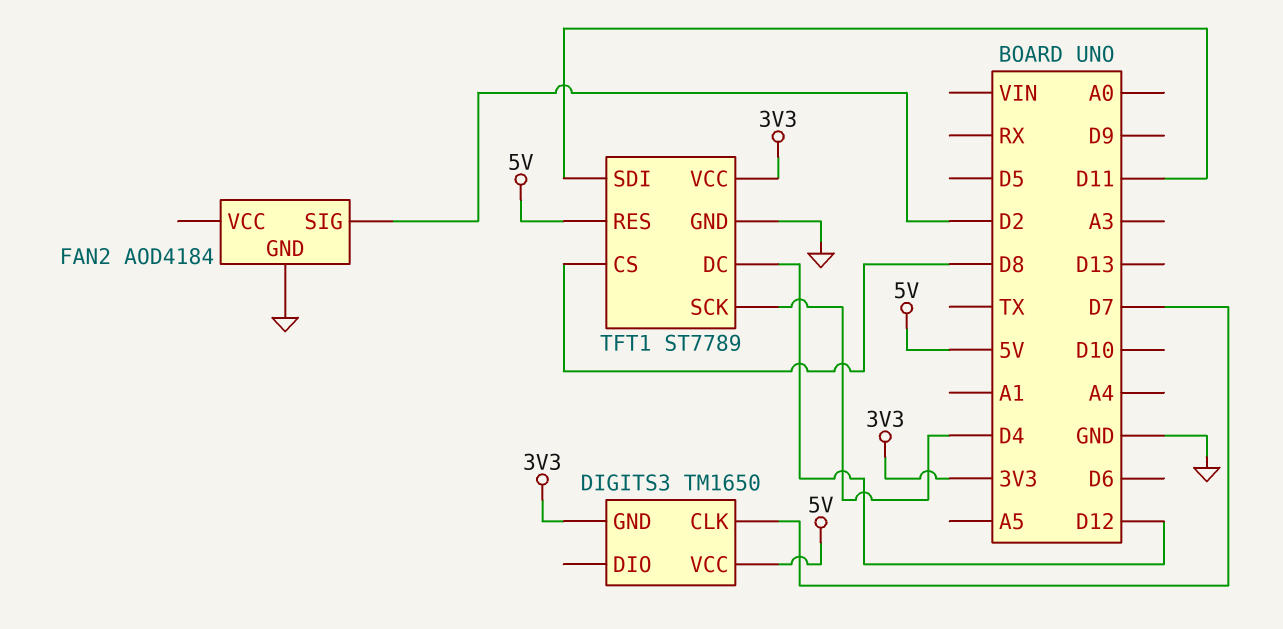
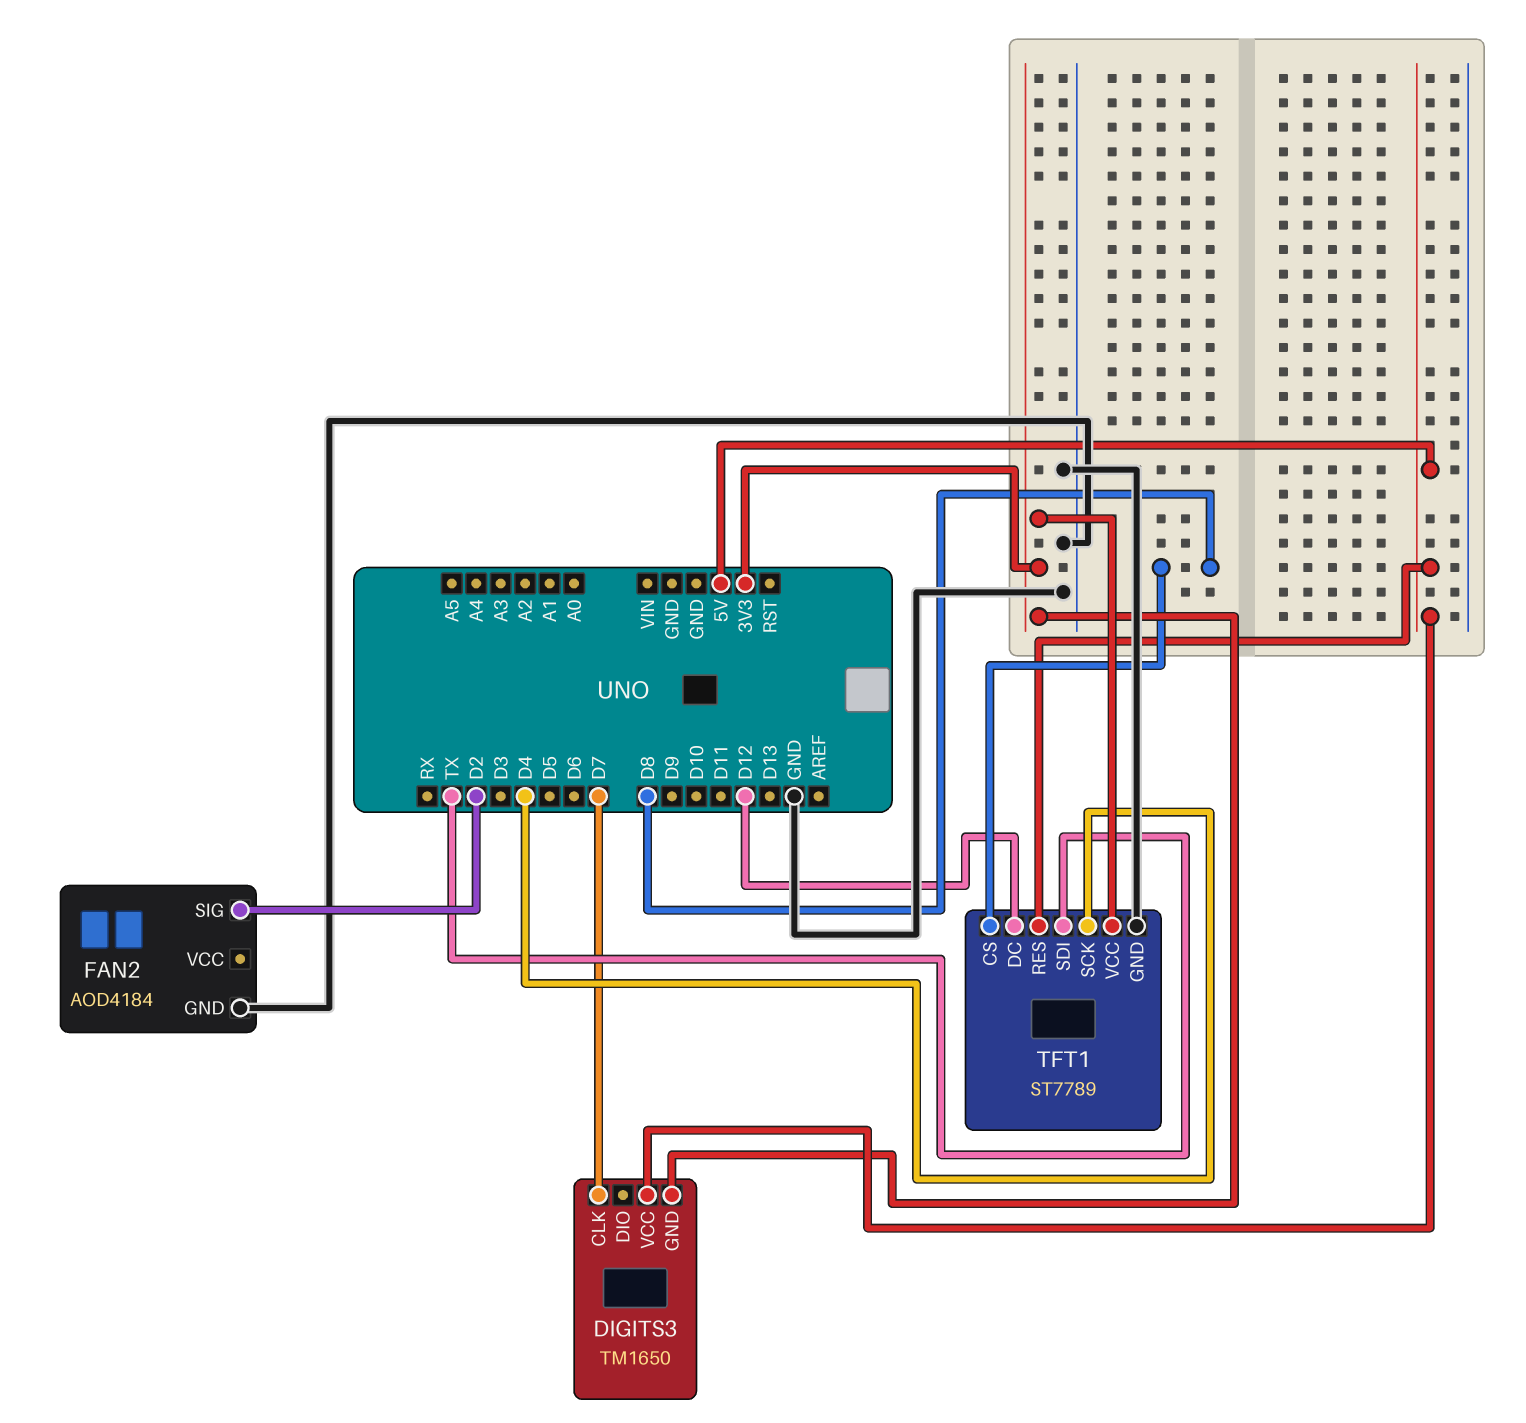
TFT1 pin SDI: D11 -> TX

